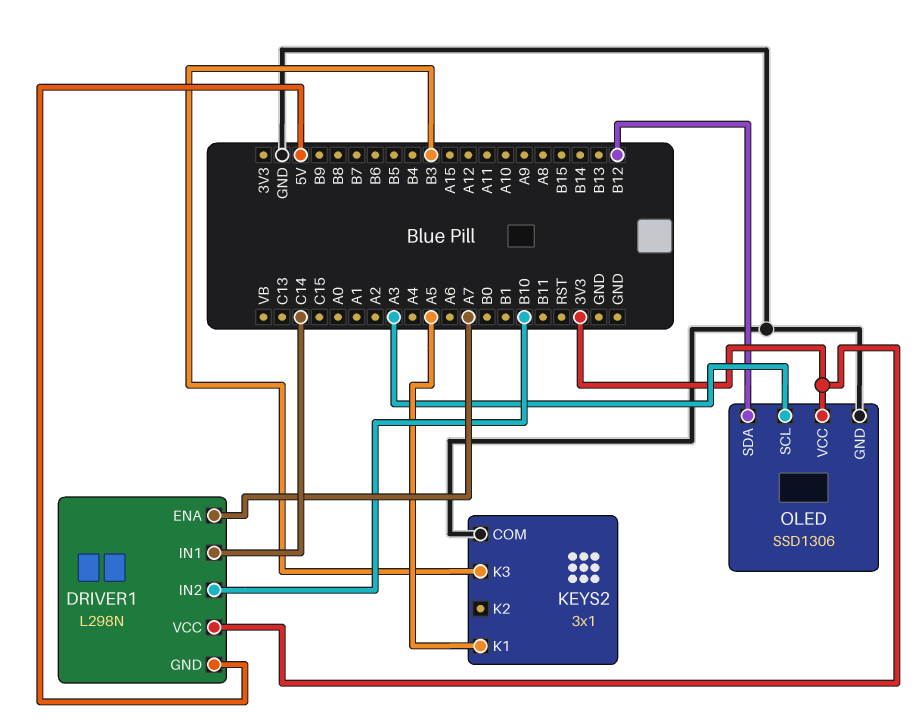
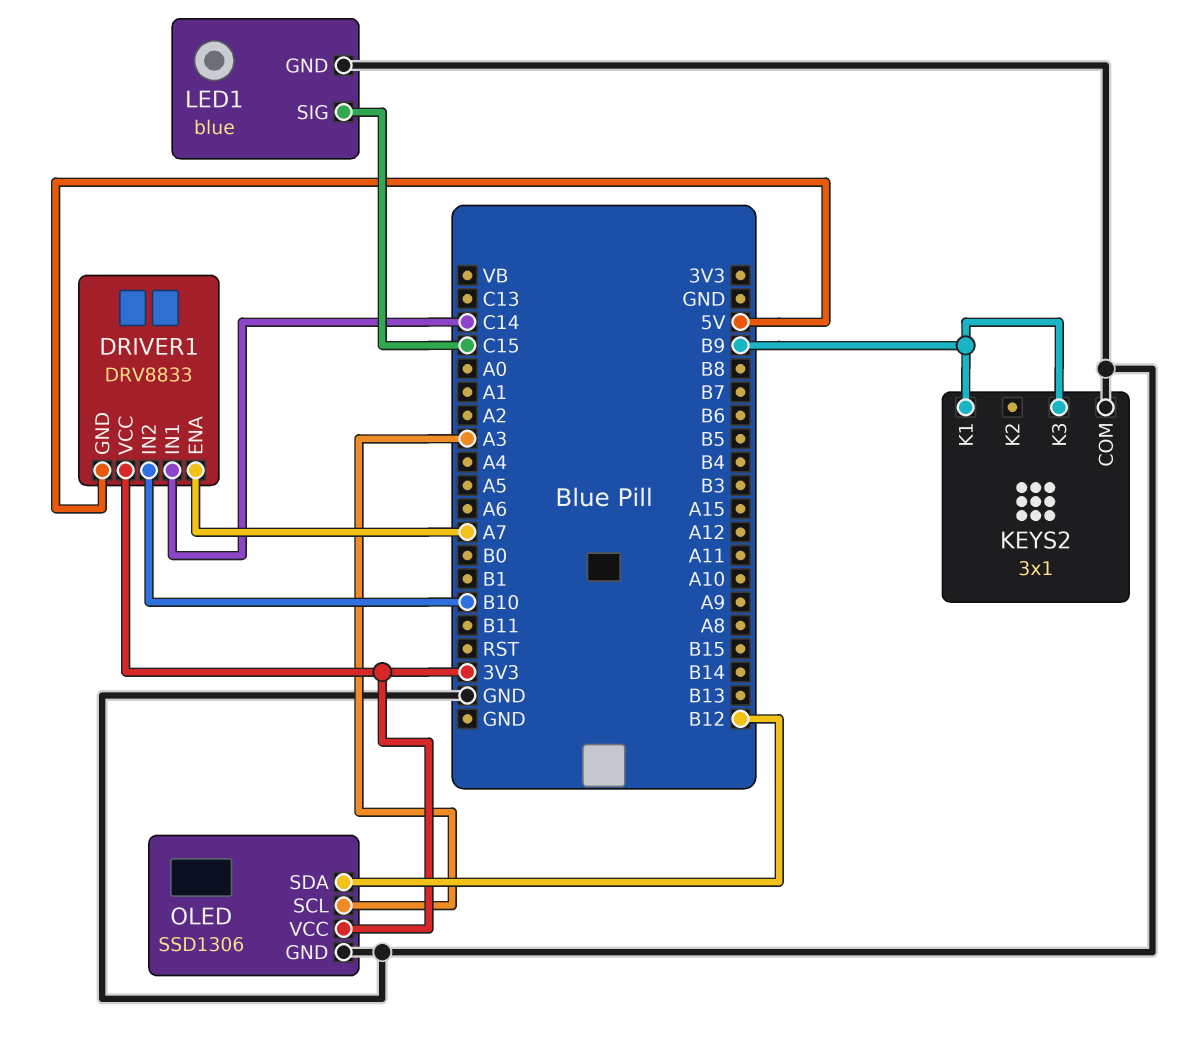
DRIVER1: L298N -> DRV8833
KEYS2 pin K1: A5 -> B9
KEYS2 pin K3: B3 -> B9
LED1: none -> blue
LED1 pin GND: none -> GND
LED1 pin SIG: none -> C15

